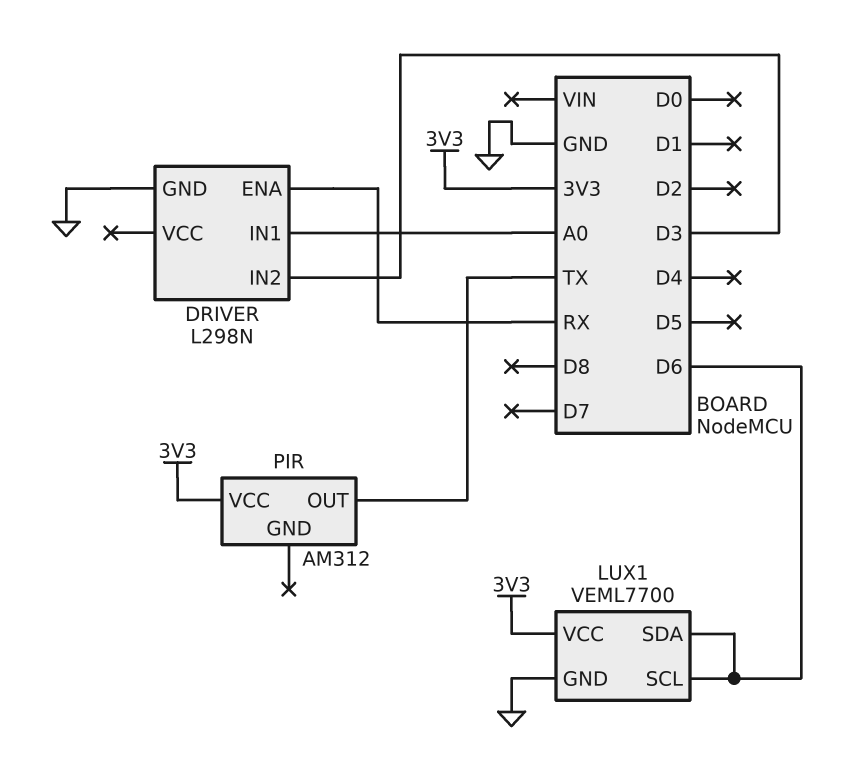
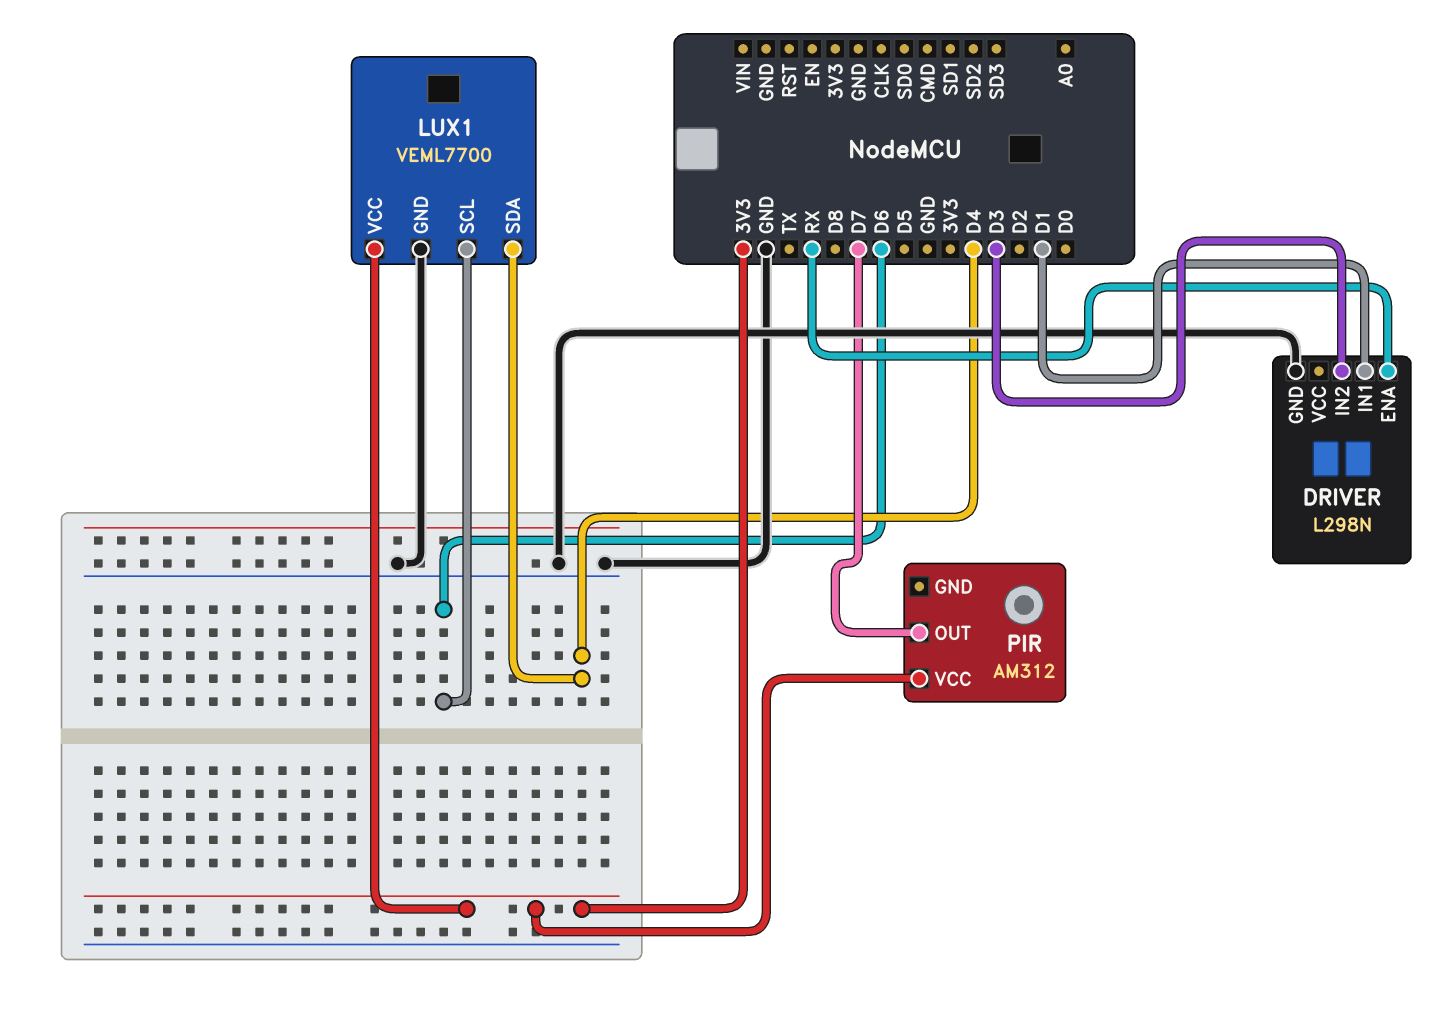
DRIVER pin IN1: A0 -> D1
LUX1 pin SDA: D6 -> D4
PIR pin OUT: TX -> D7

